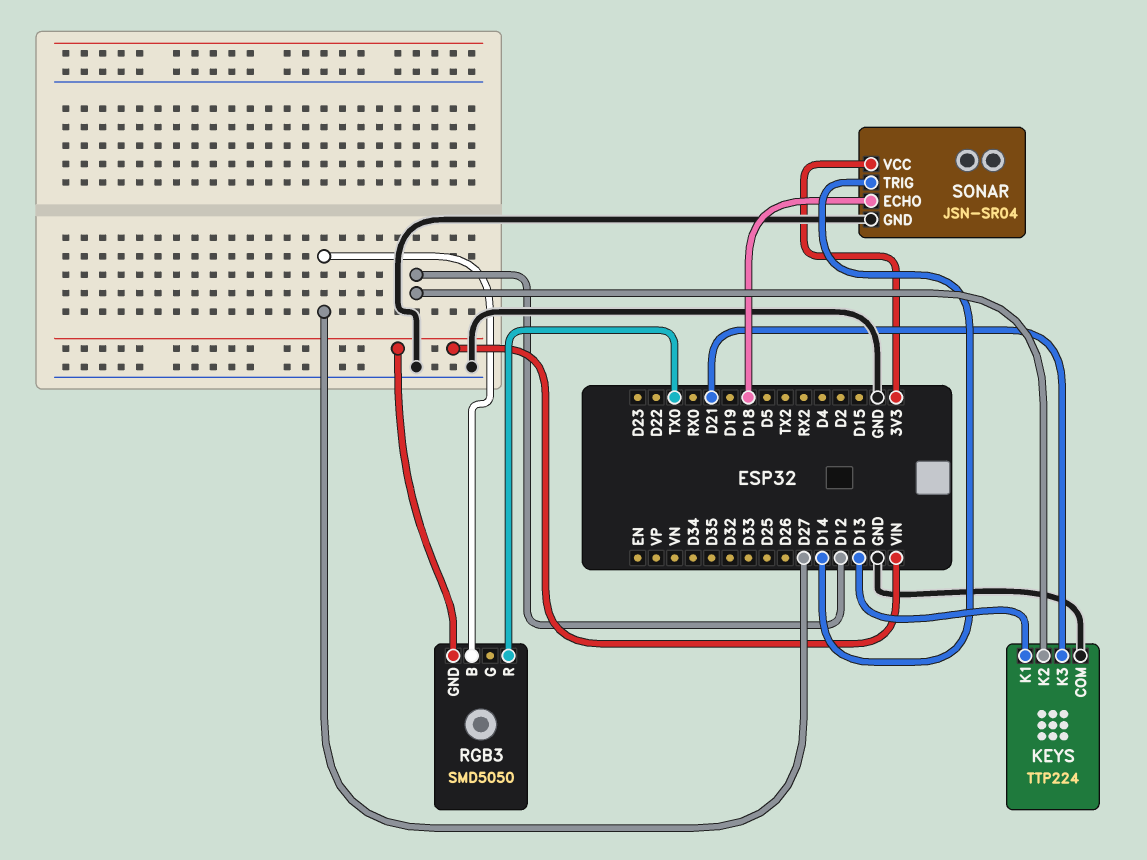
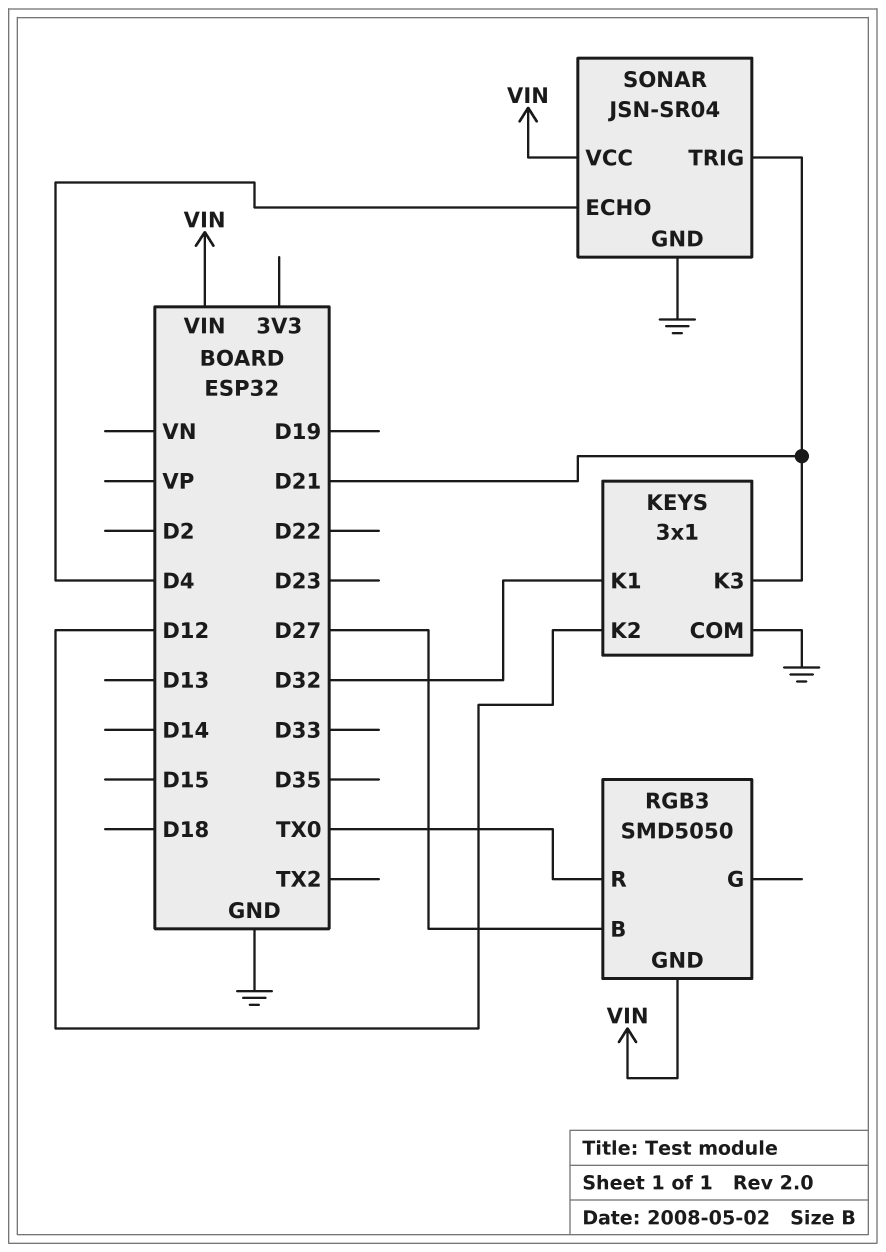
KEYS: TTP224 -> 3x1
KEYS pin K1: D13 -> D32
SONAR pin ECHO: D18 -> D4
SONAR pin TRIG: D14 -> D21
SONAR pin VCC: 3V3 -> VIN

